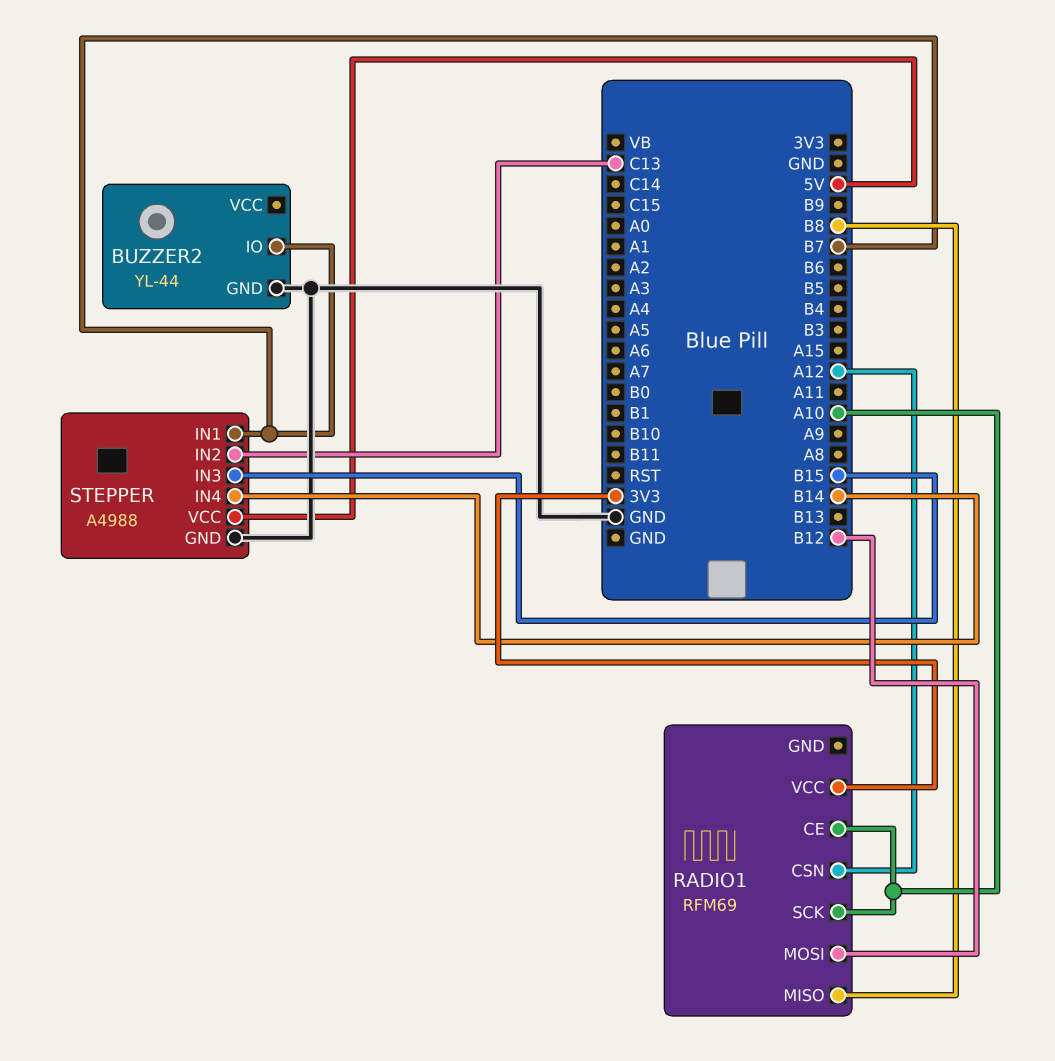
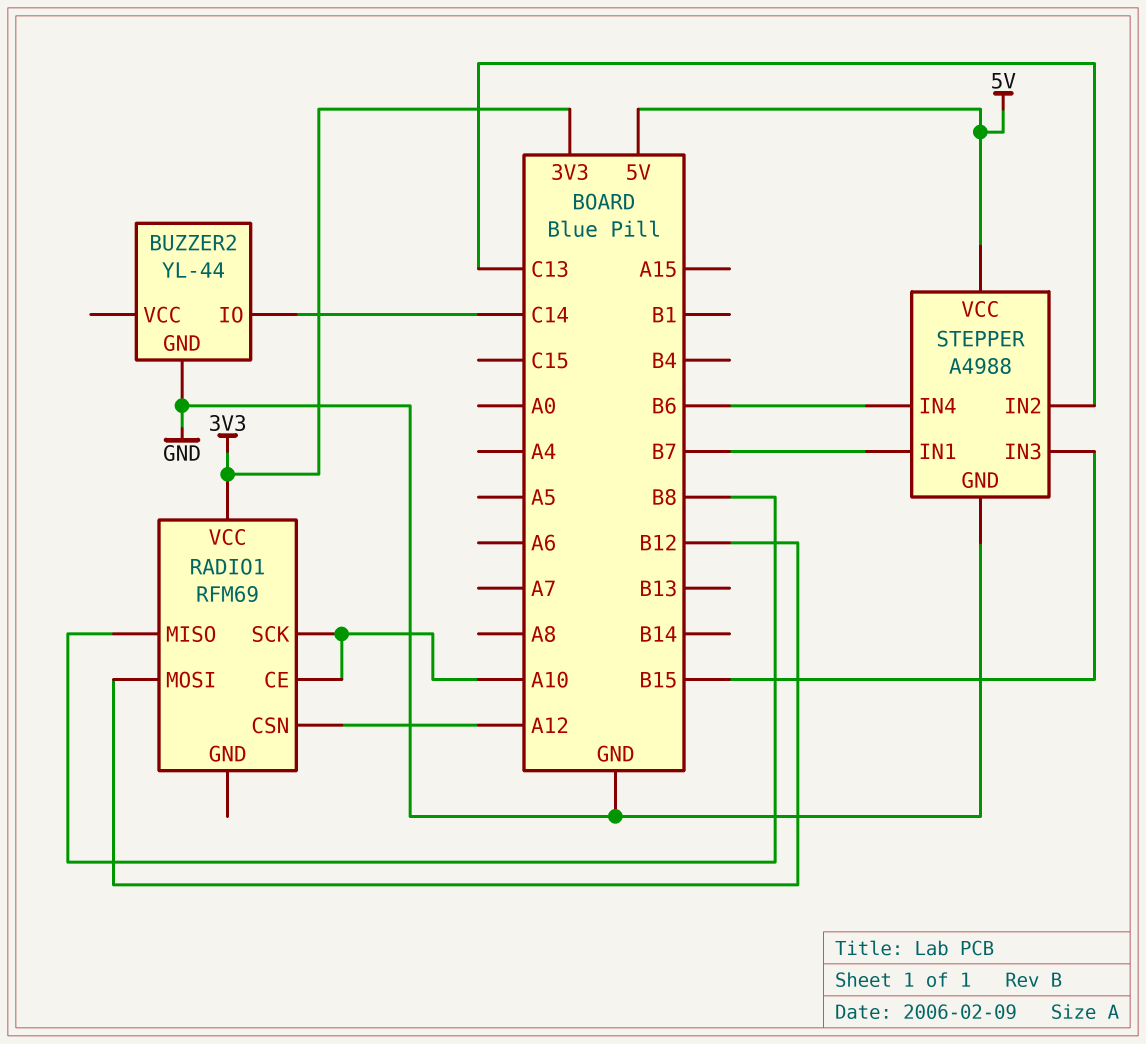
BUZZER2 pin IO: B7 -> C14
STEPPER pin IN4: B14 -> B6

